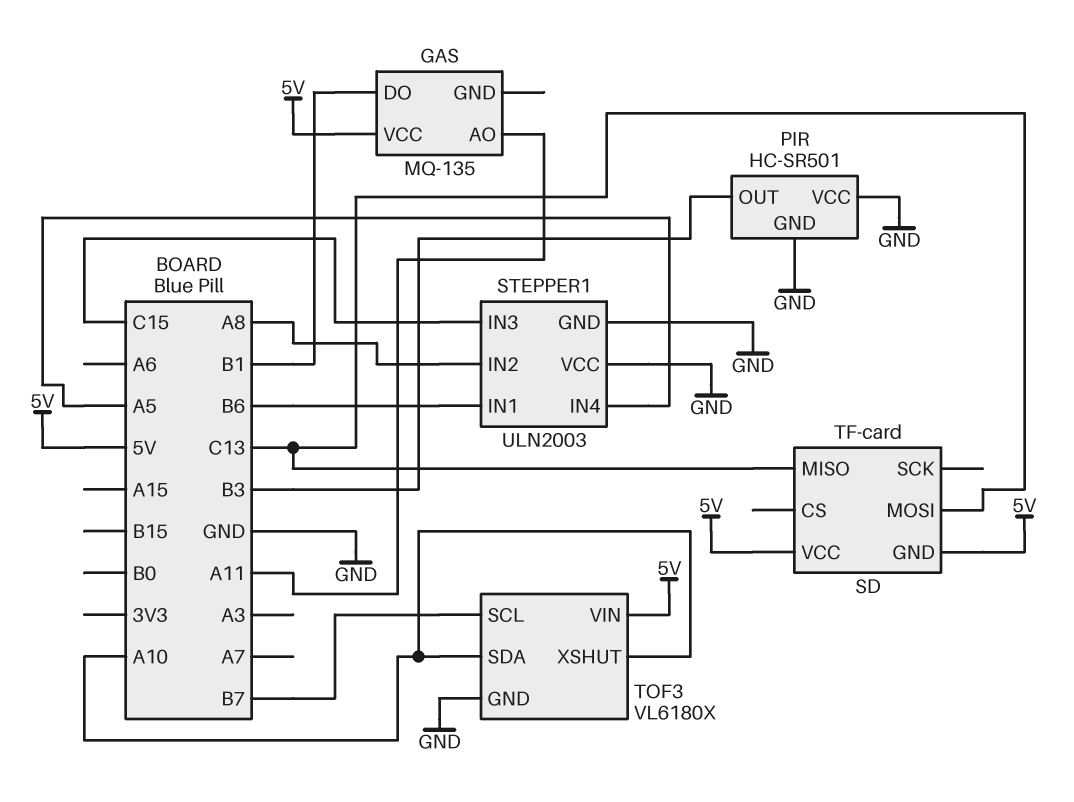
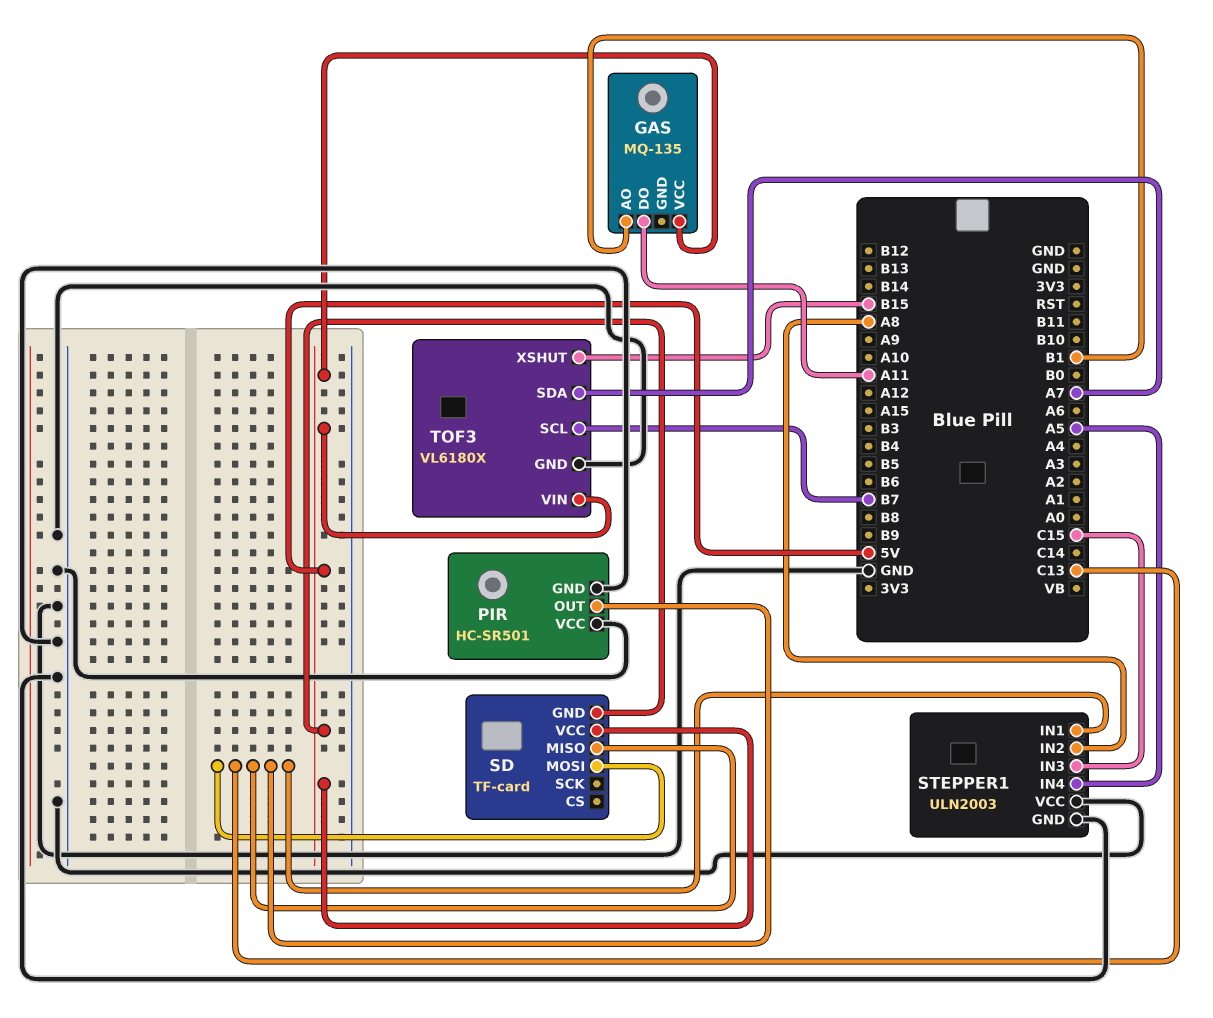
GAS pin AO: A11 -> B1
GAS pin DO: B1 -> A11
PIR pin OUT: B3 -> C13
STEPPER1 pin IN1: B6 -> C13
TOF3 pin SDA: A10 -> A7
TOF3 pin XSHUT: A10 -> B15

